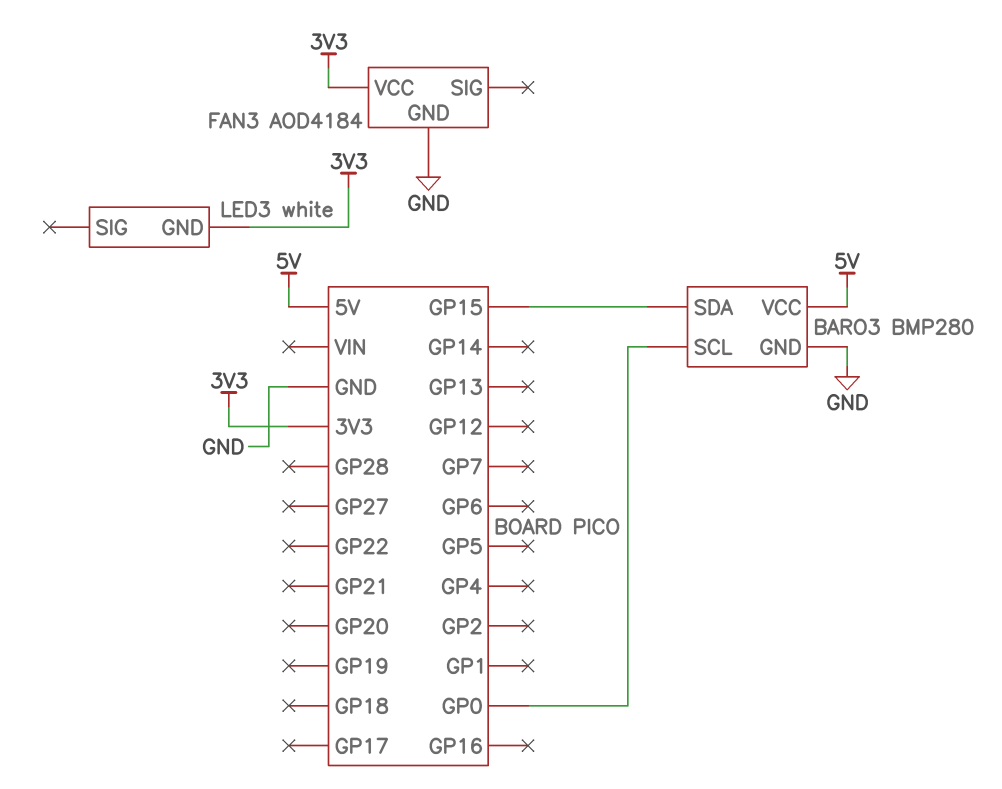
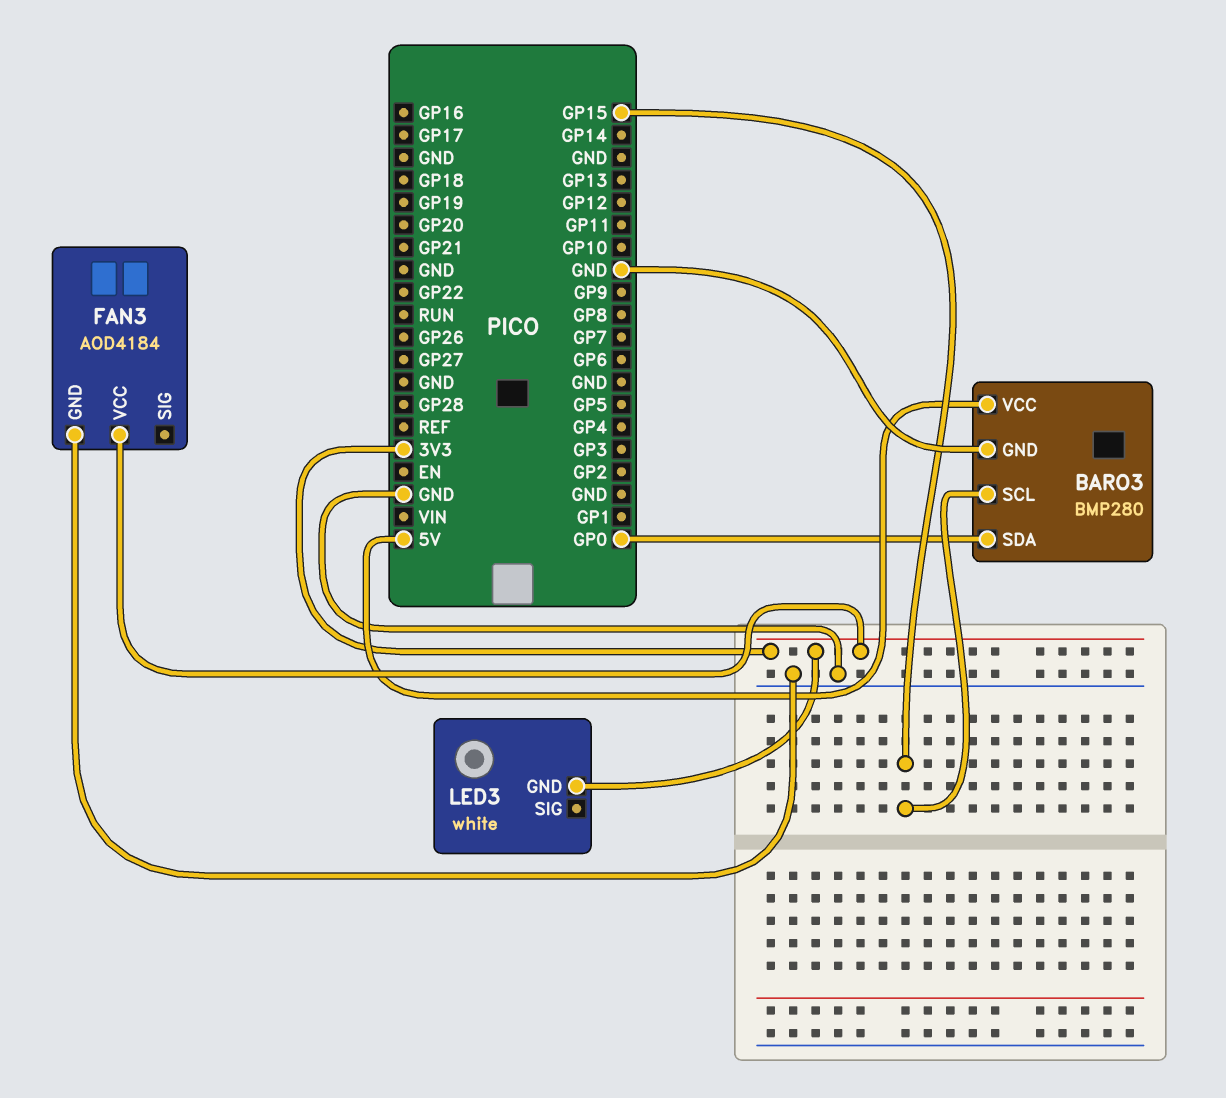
BARO3 pin SCL: GP0 -> GP15
BARO3 pin SDA: GP15 -> GP0

